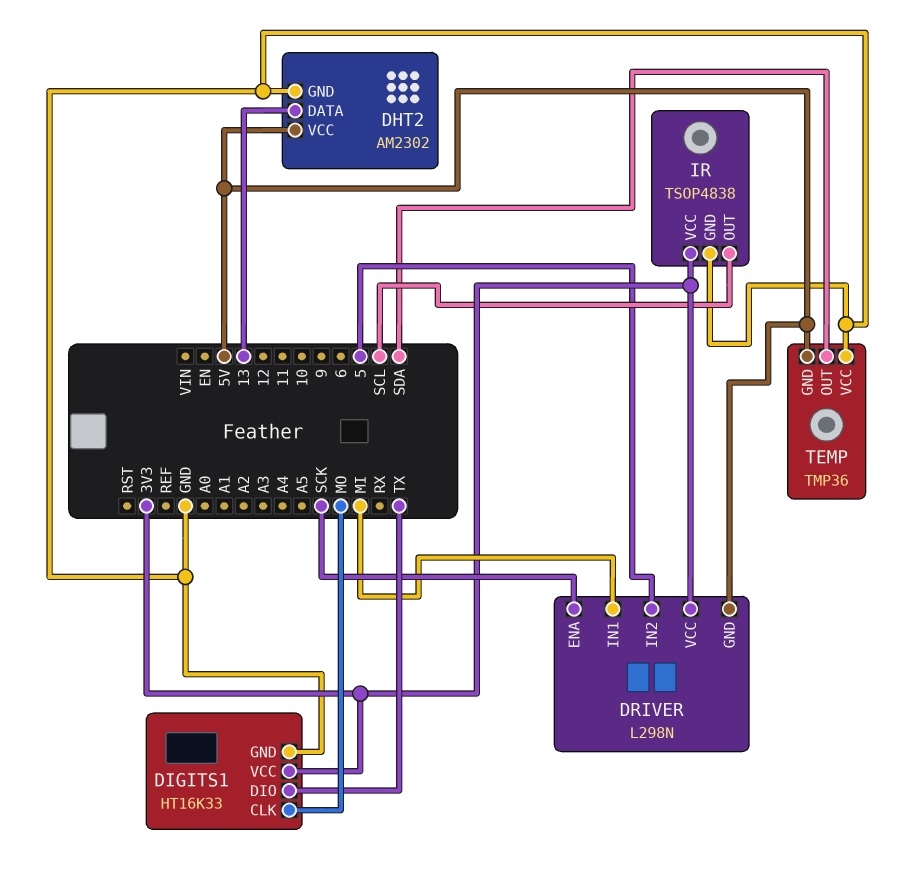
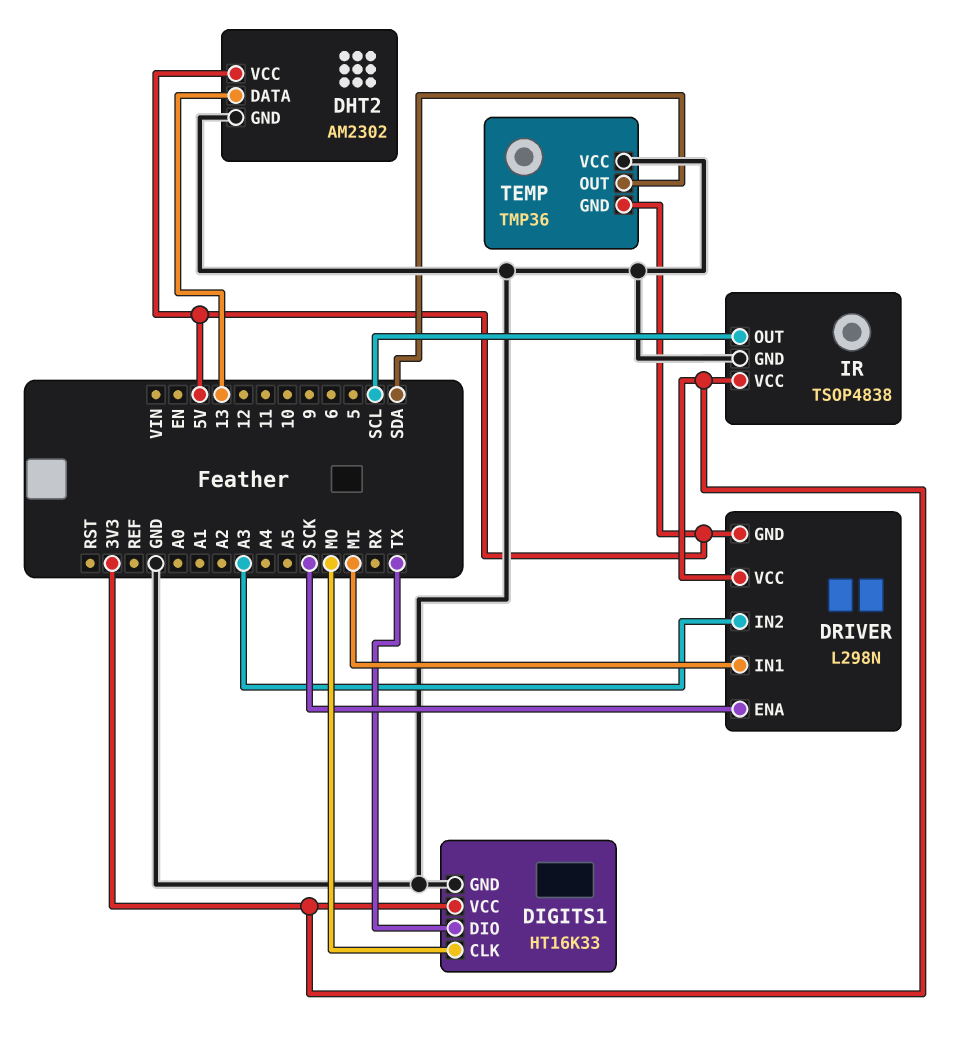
DRIVER pin IN2: 5 -> A3

